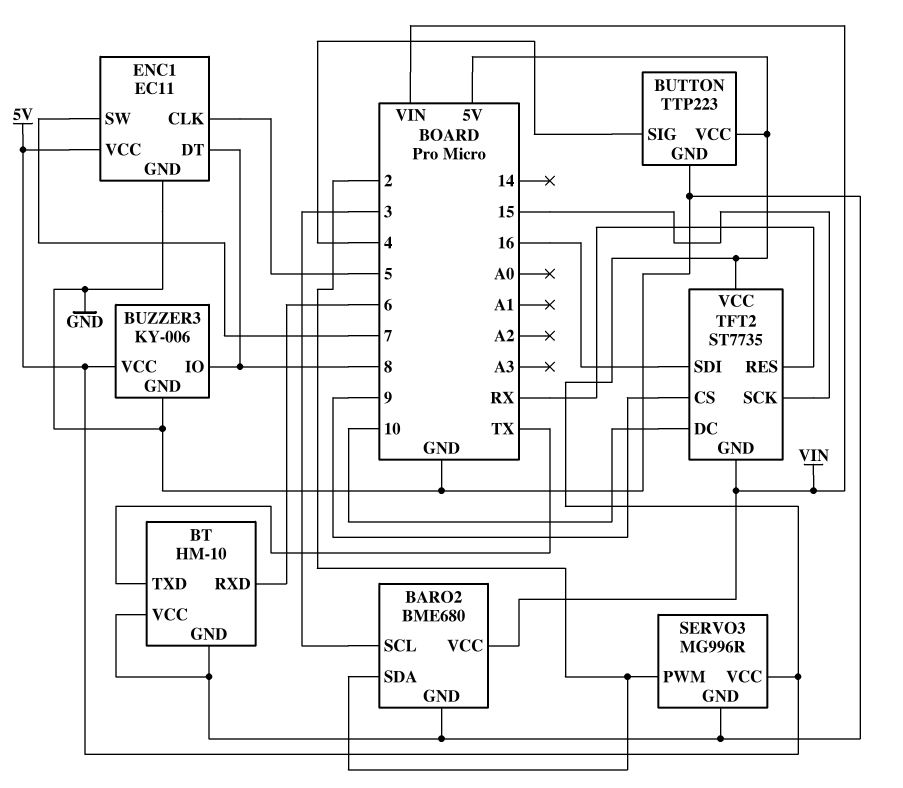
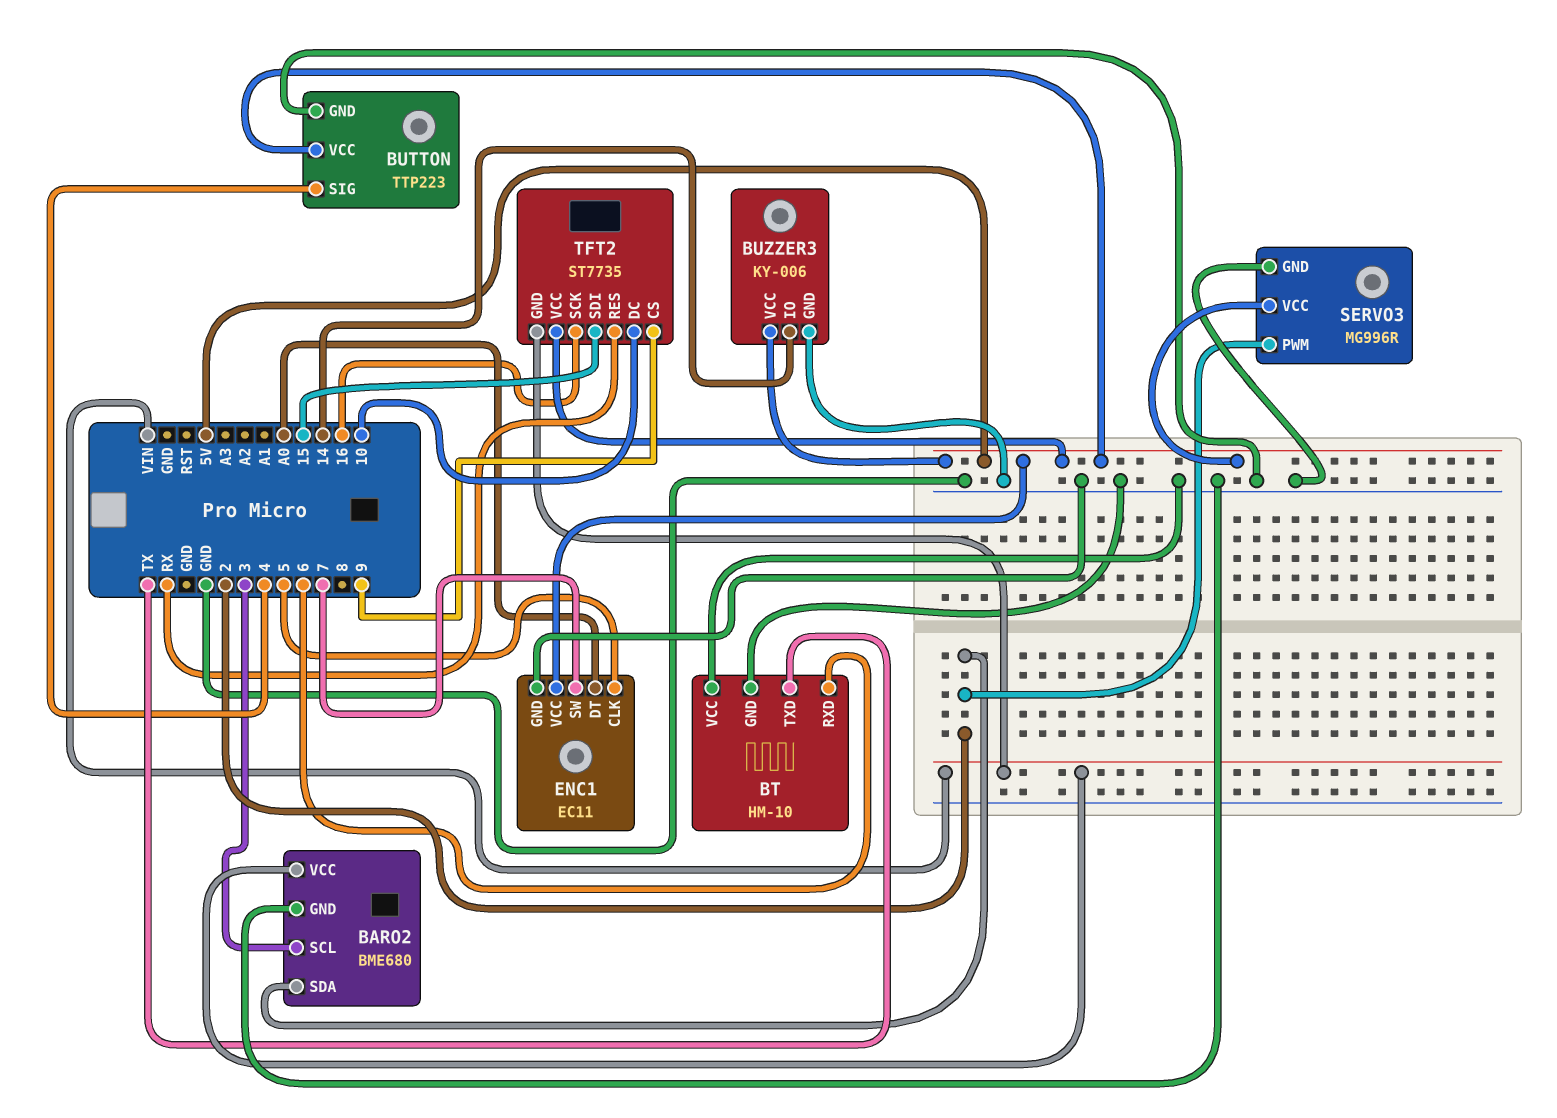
BUZZER3 pin IO: 8 -> 14
ENC1 pin DT: 8 -> A0
TFT2 pin SCK: 15 -> 16
TFT2 pin SDI: 16 -> 15

